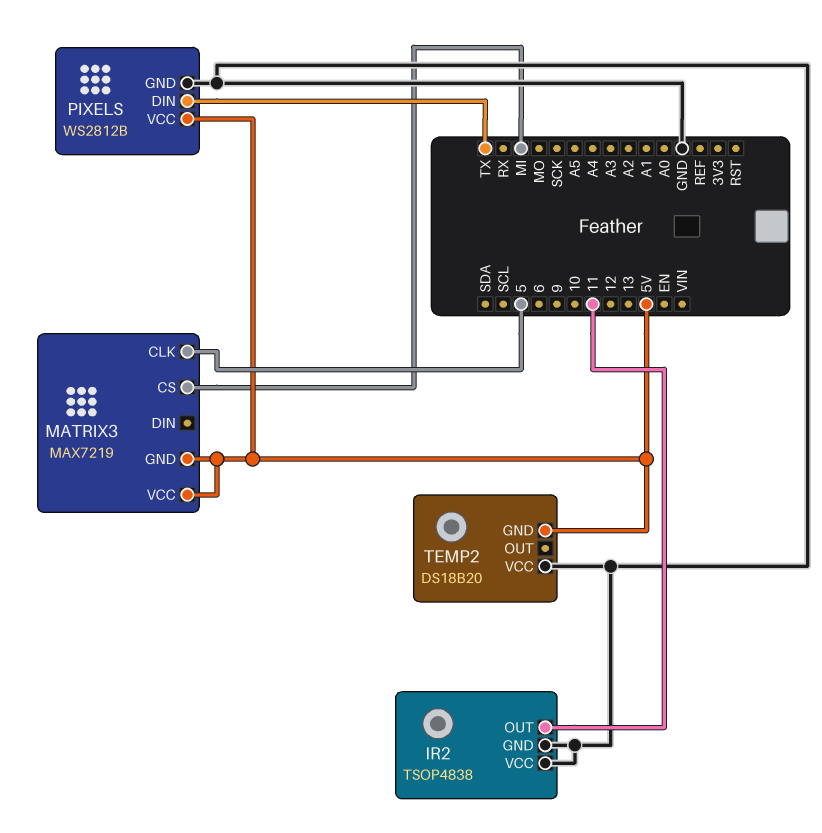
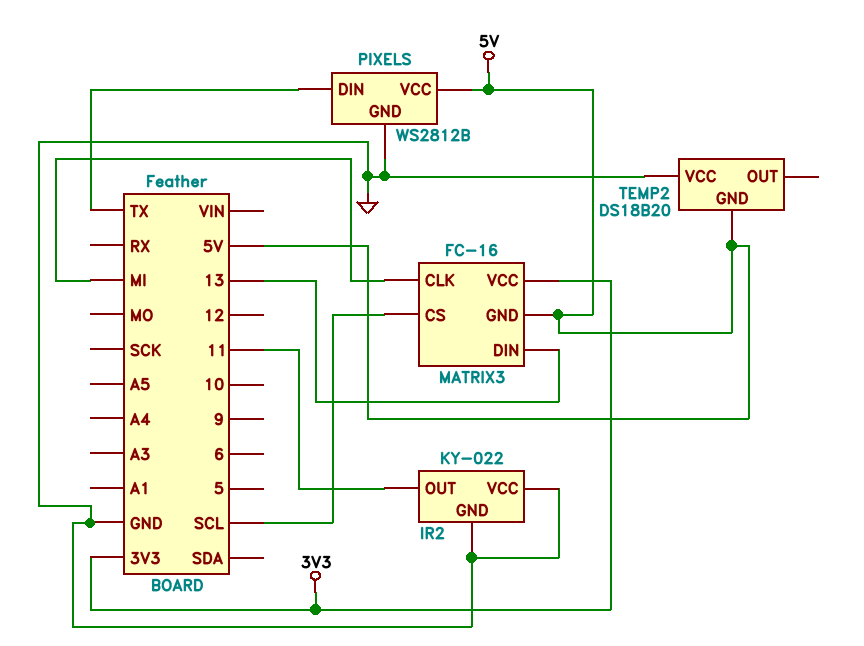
IR2: TSOP4838 -> KY-022
MATRIX3: MAX7219 -> FC-16
MATRIX3 pin CLK: 5 -> MI
MATRIX3 pin CS: MI -> SCL
MATRIX3 pin DIN: none -> 13
MATRIX3 pin VCC: 5V -> 3V3

